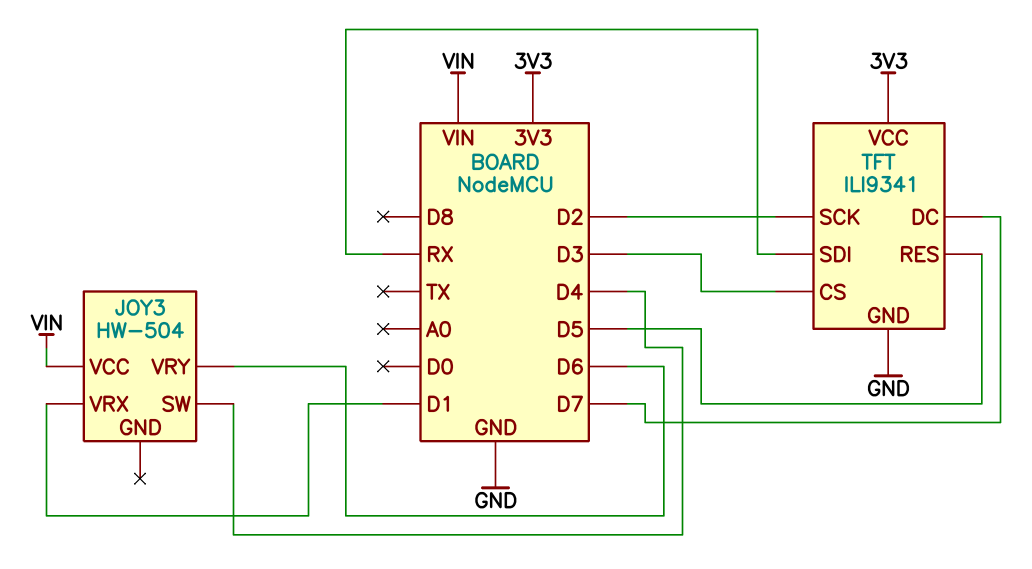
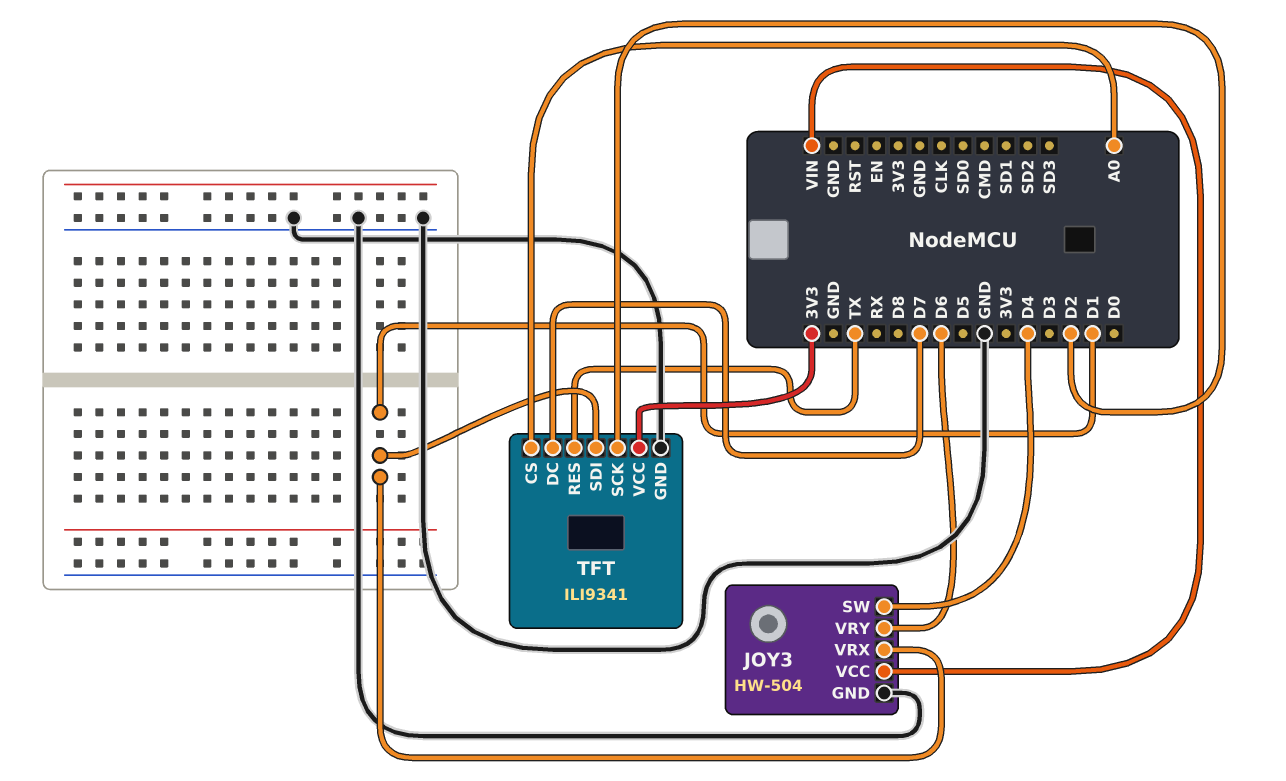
JOY3 pin GND: none -> GND
TFT pin CS: D3 -> A0
TFT pin RES: D5 -> TX
TFT pin SDI: RX -> D1

